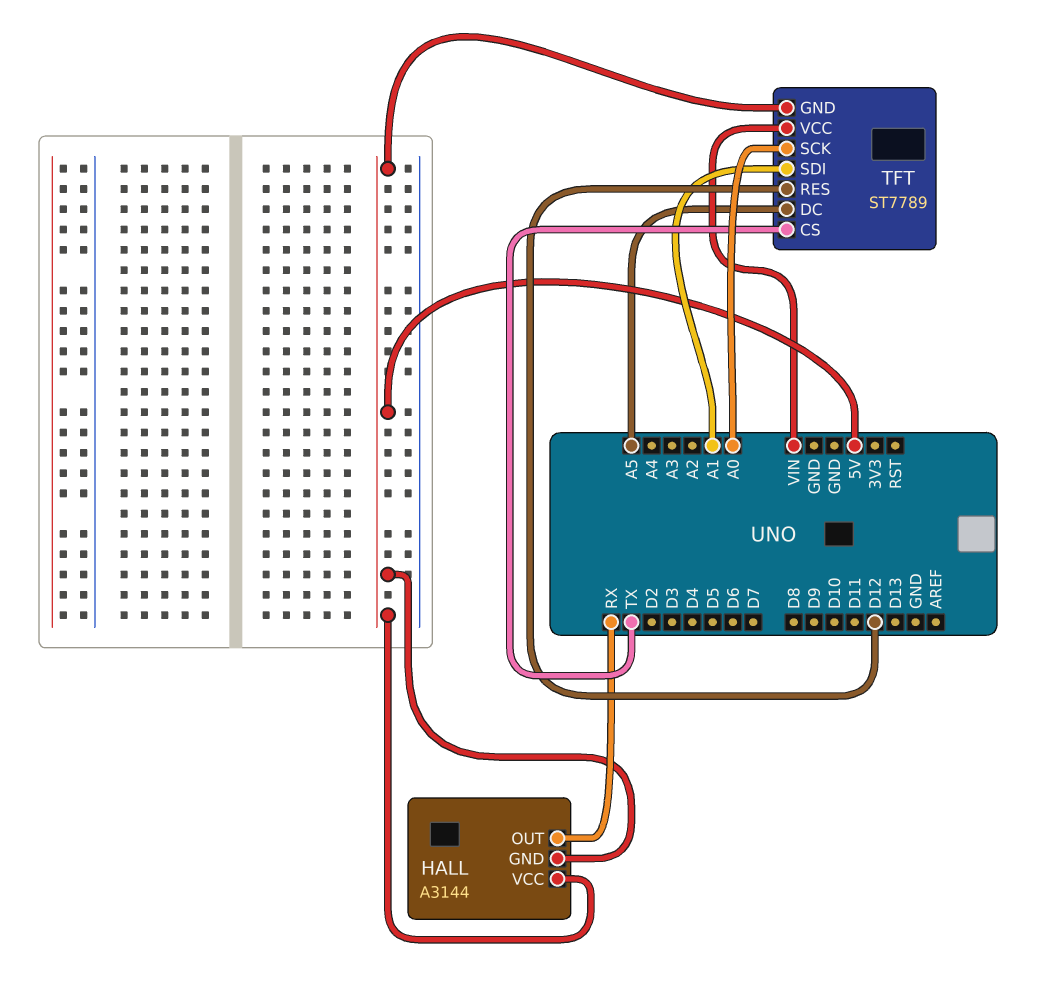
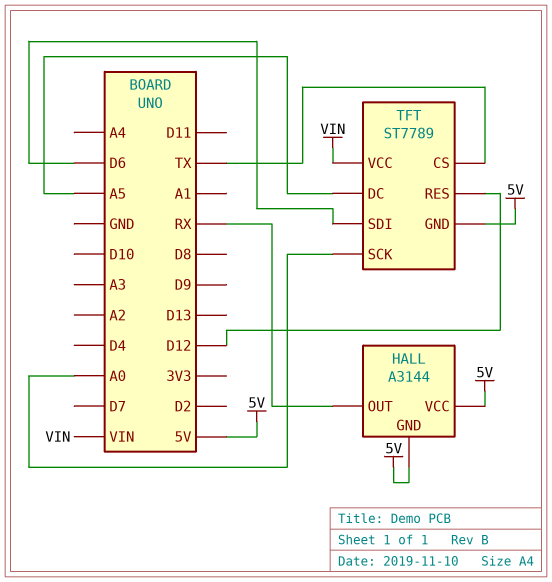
TFT pin SDI: A1 -> D6

